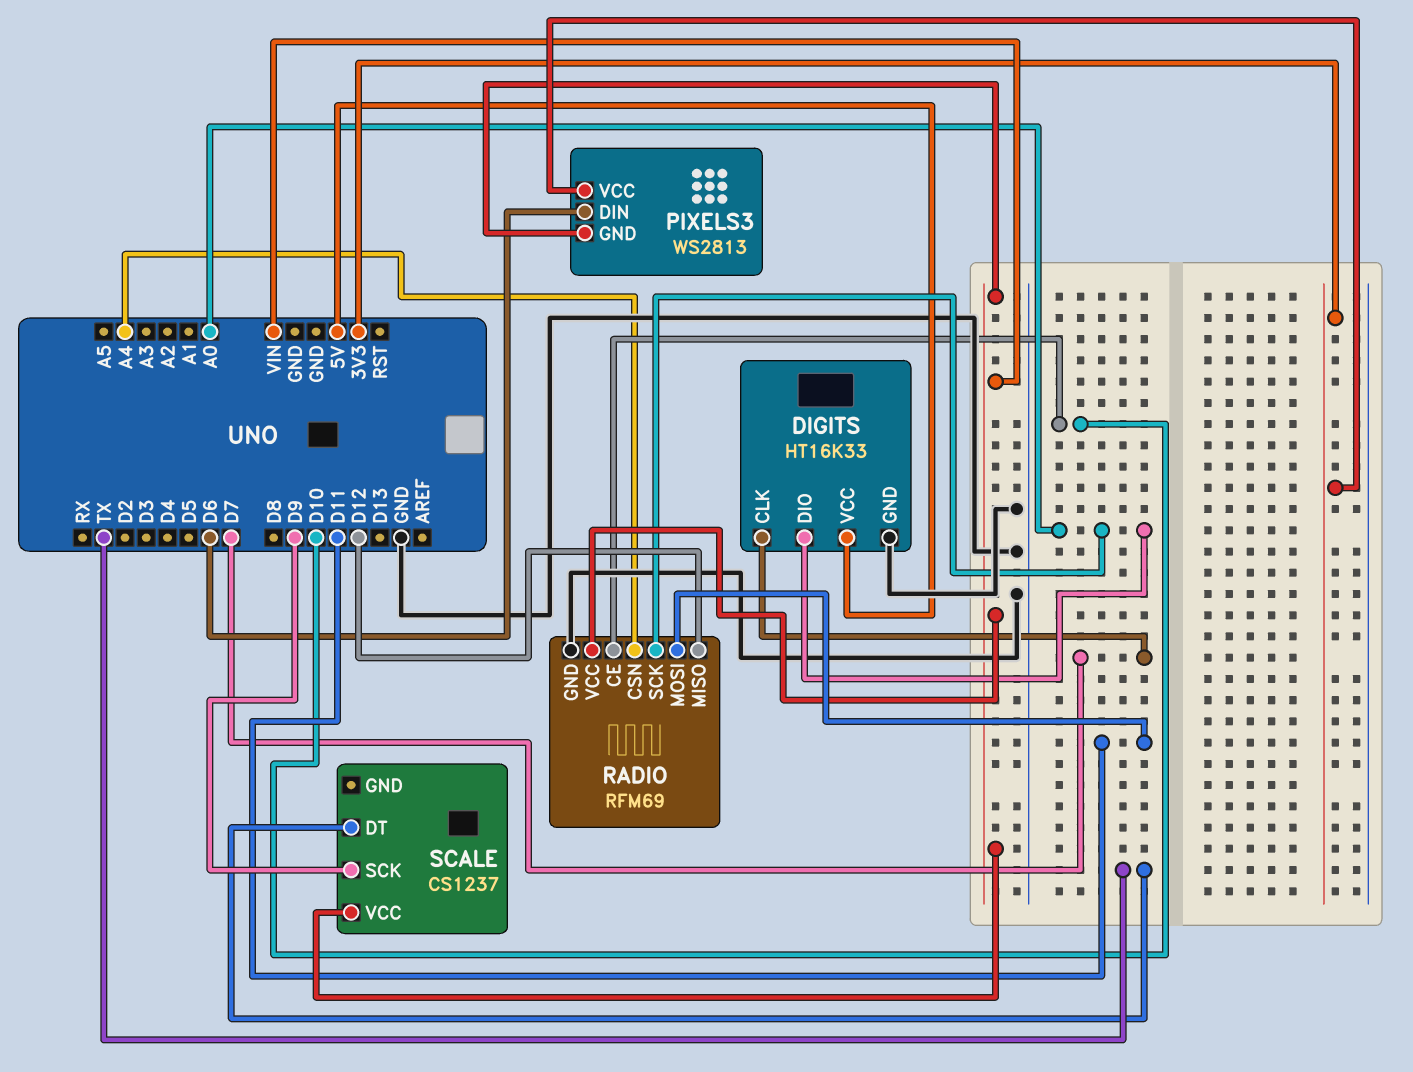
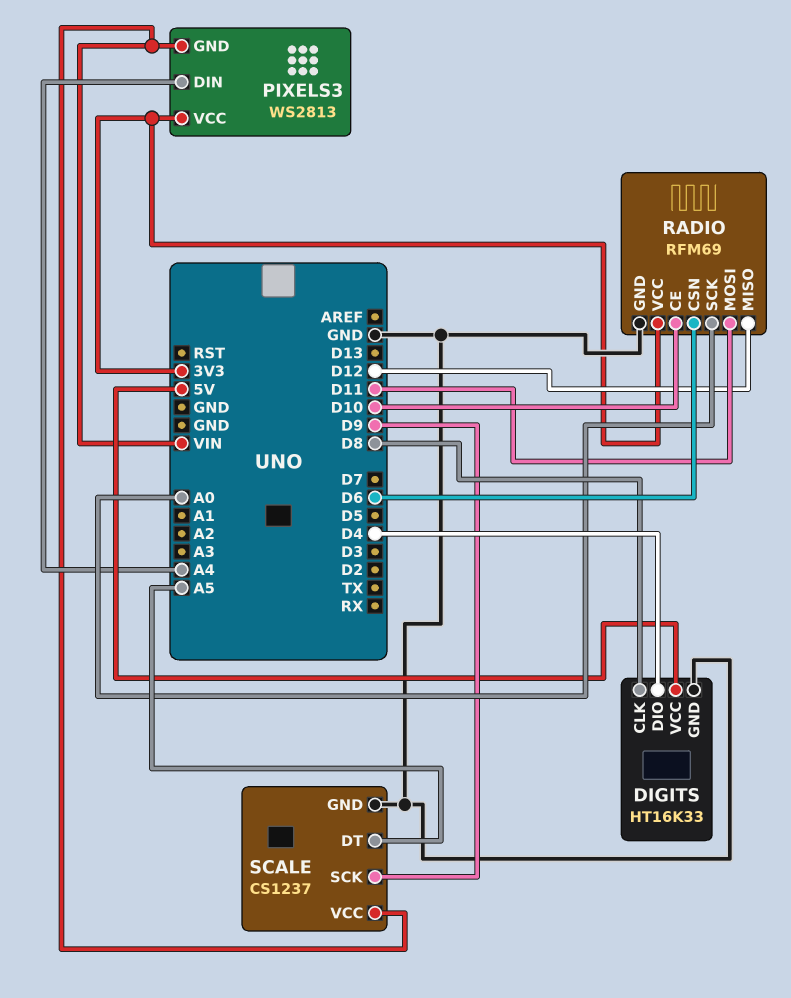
DIGITS pin CLK: D7 -> D8
DIGITS pin DIO: A0 -> D4
PIXELS3 pin DIN: D6 -> A4
RADIO pin CSN: A4 -> D6
RADIO pin VCC: VIN -> 3V3
SCALE pin DT: TX -> A5
SCALE pin GND: none -> GND

